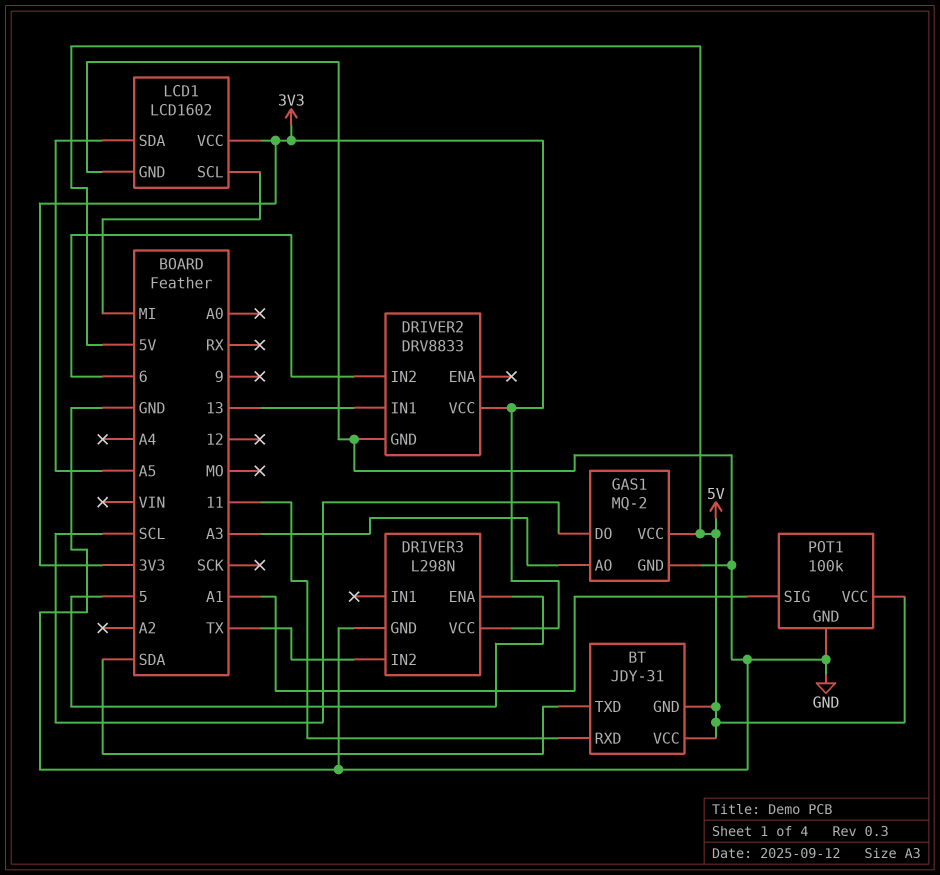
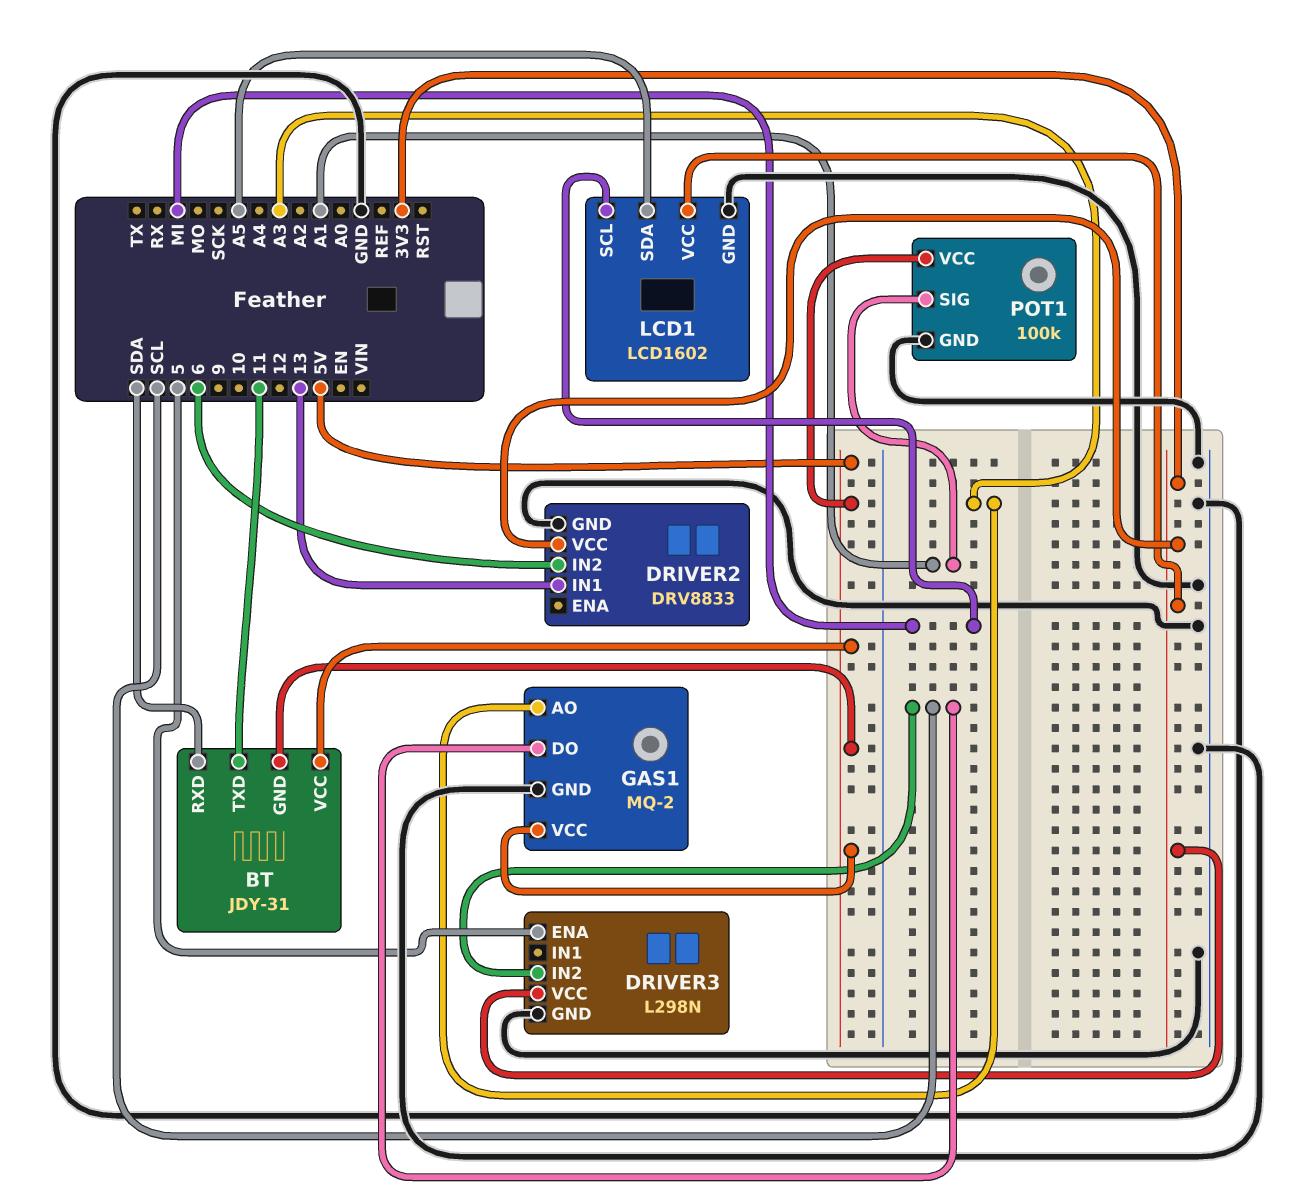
BT pin RXD: 11 -> SDA
BT pin TXD: SDA -> 11
DRIVER3 pin IN2: TX -> SCL

